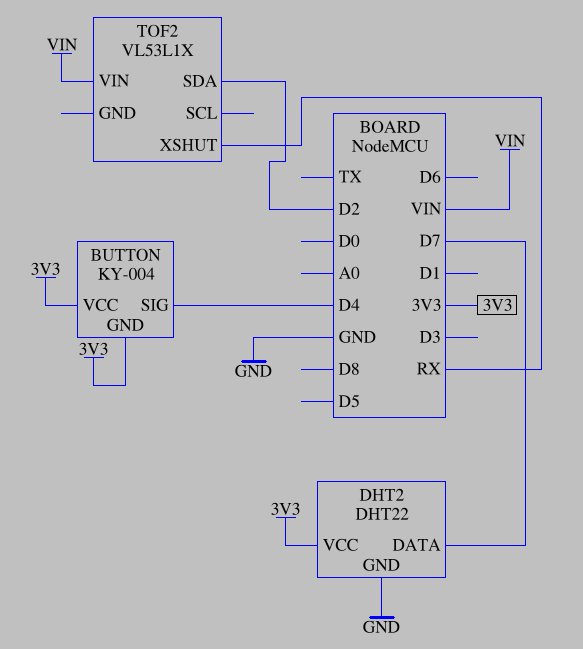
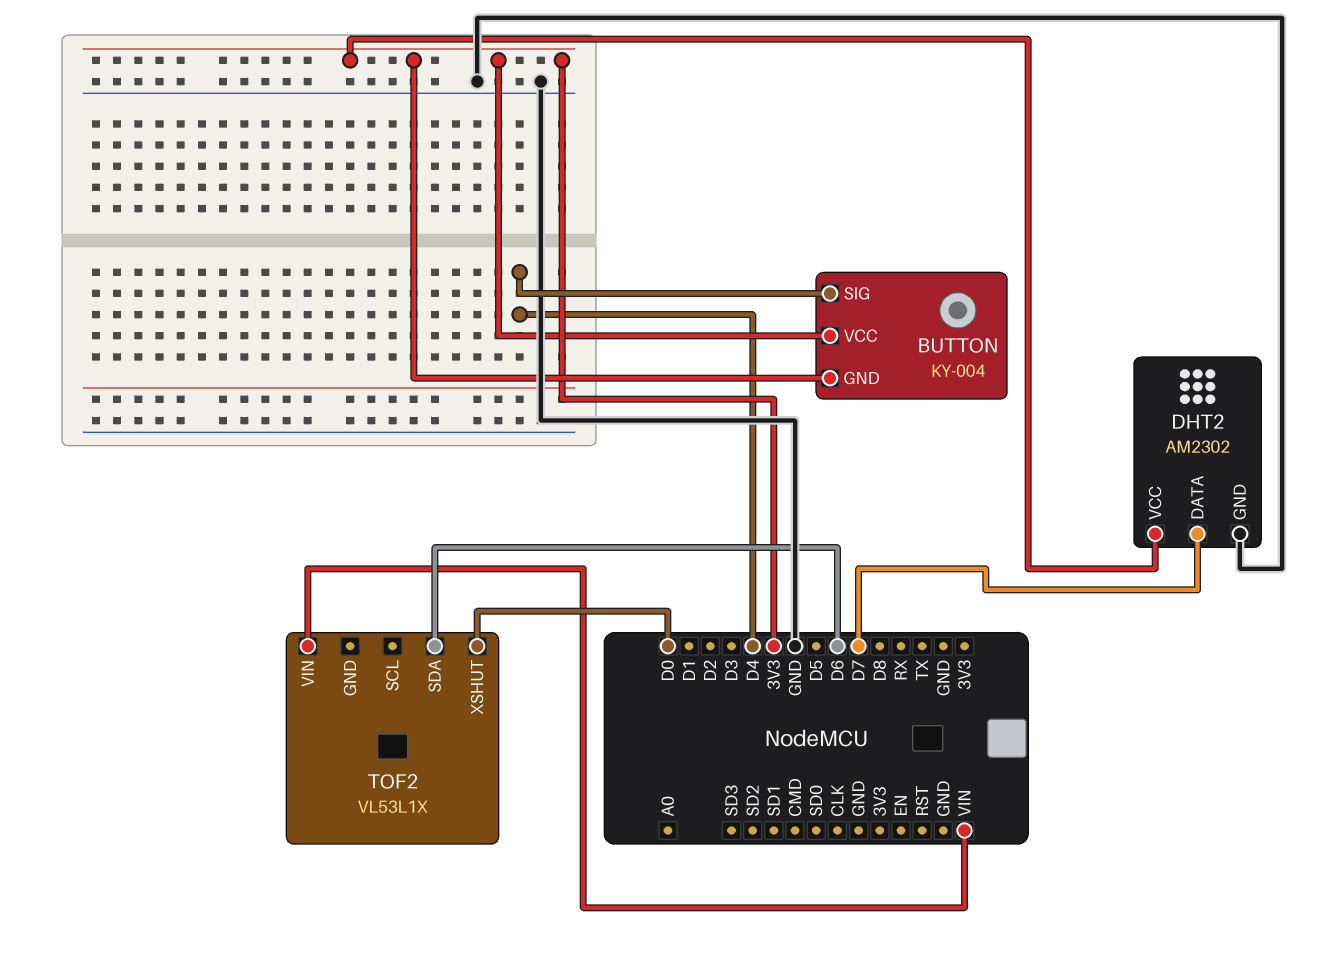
DHT2: DHT22 -> AM2302
TOF2 pin SDA: D2 -> D6
TOF2 pin XSHUT: RX -> D0

